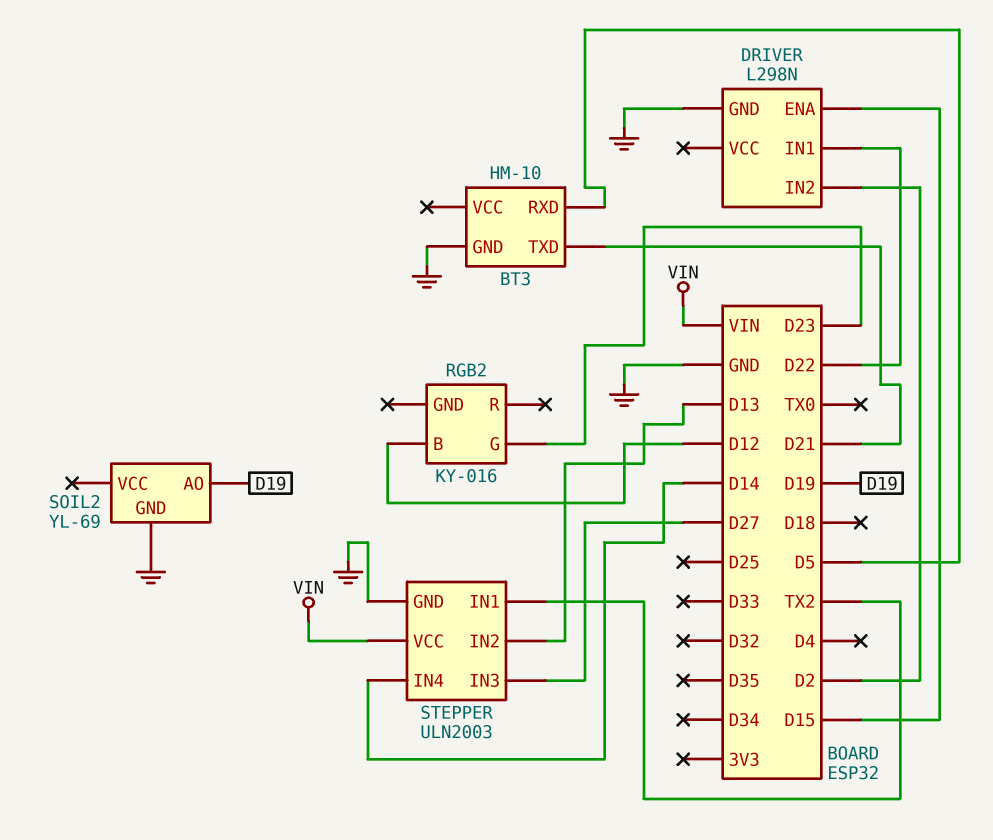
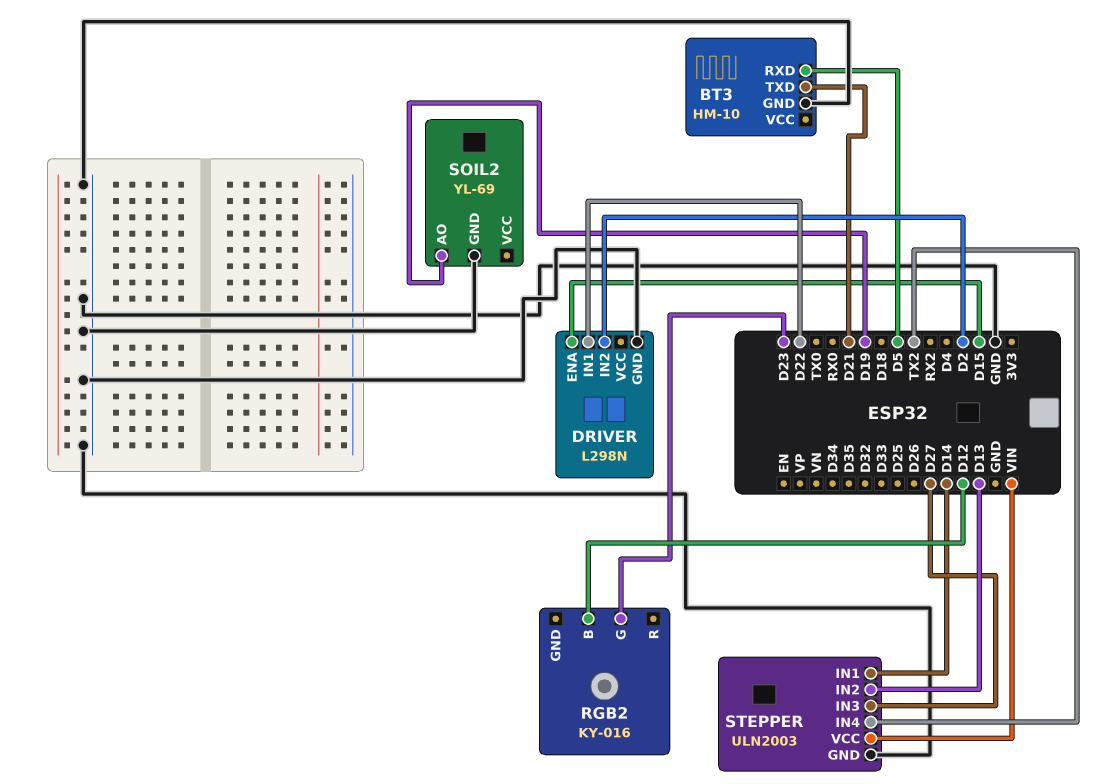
STEPPER pin IN1: TX2 -> D14
STEPPER pin IN4: D14 -> TX2

